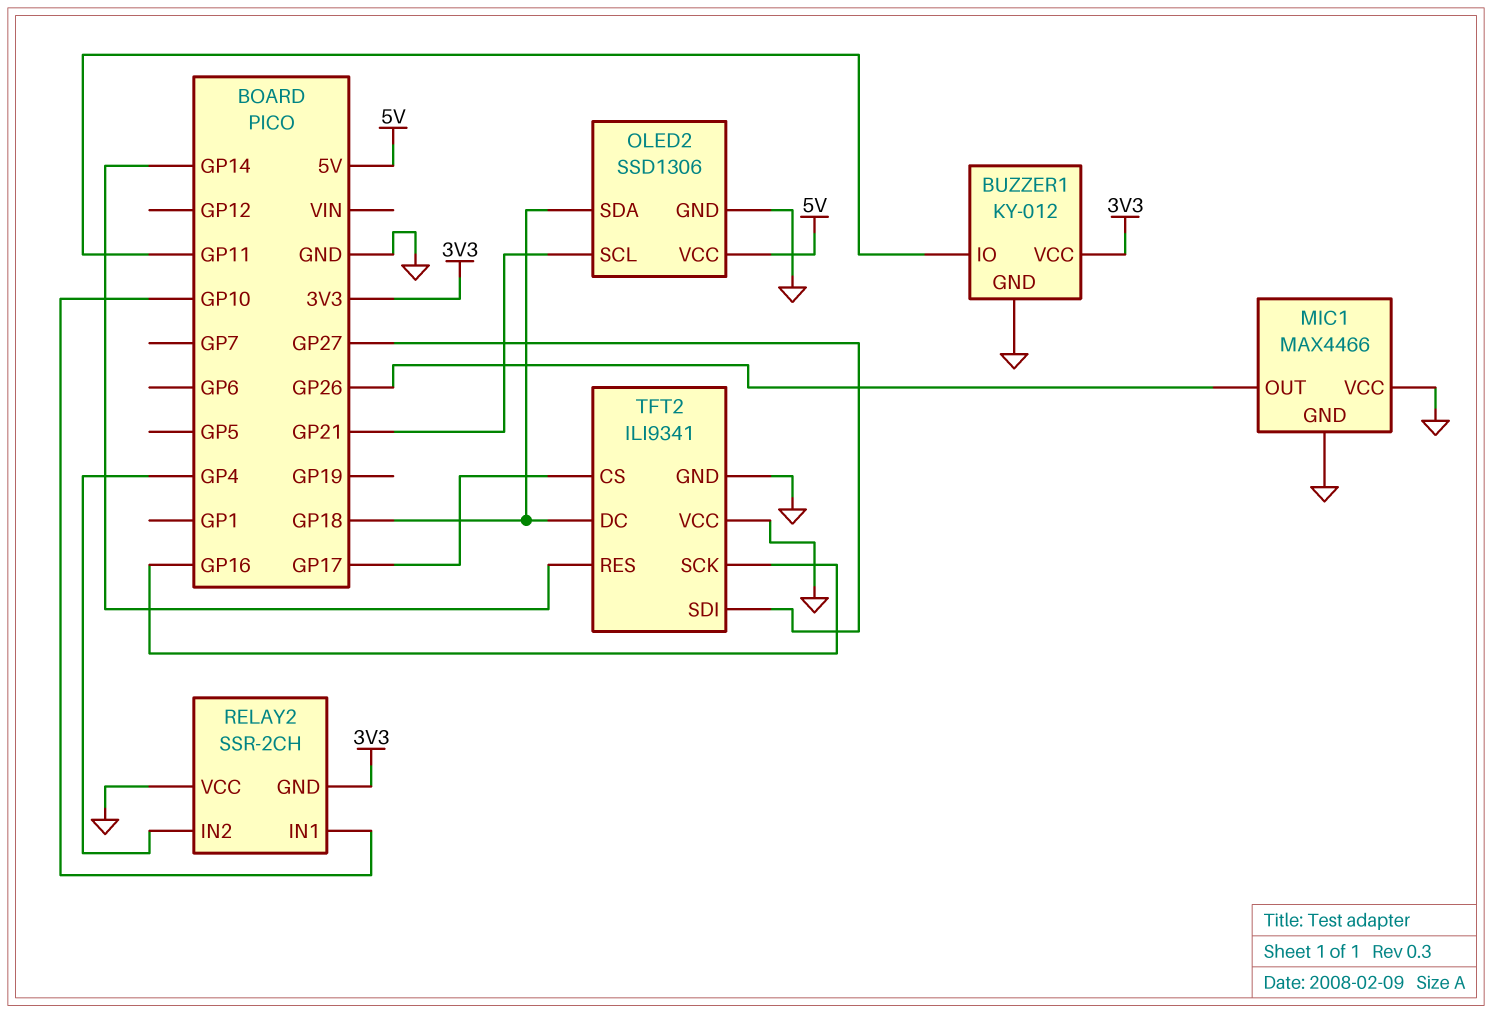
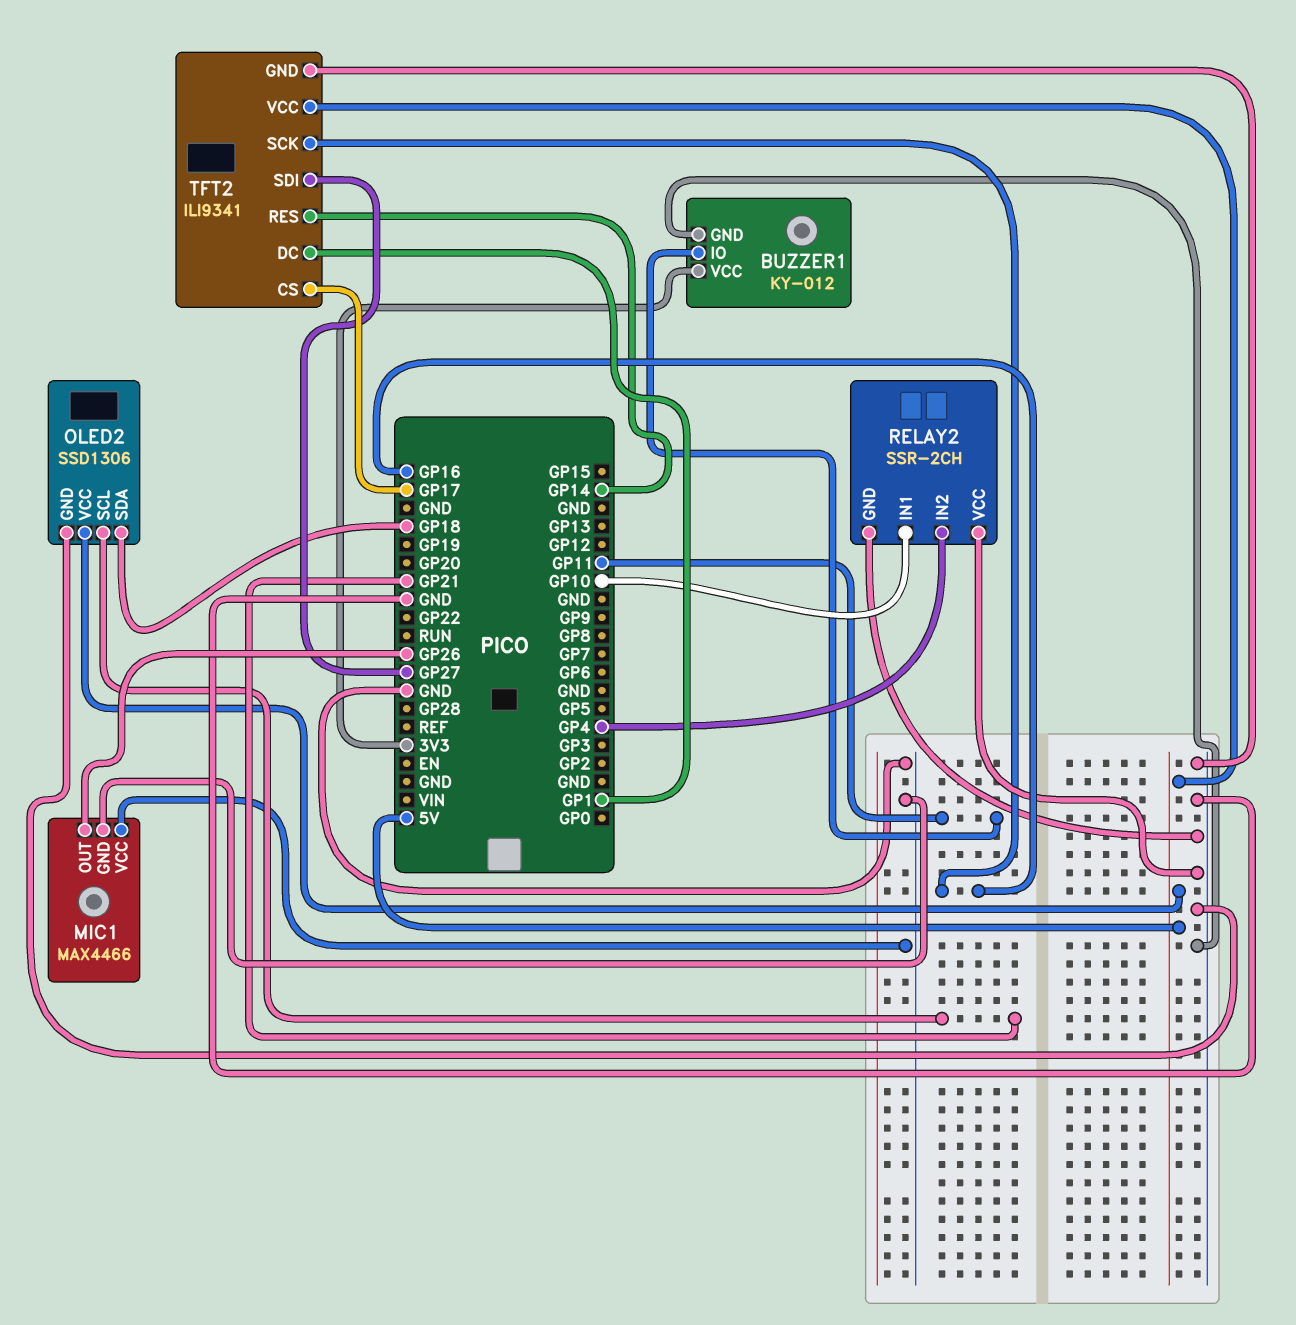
RELAY2 pin GND: 3V3 -> GND
TFT2 pin DC: GP18 -> GP1
TFT2 pin VCC: GND -> 5V

